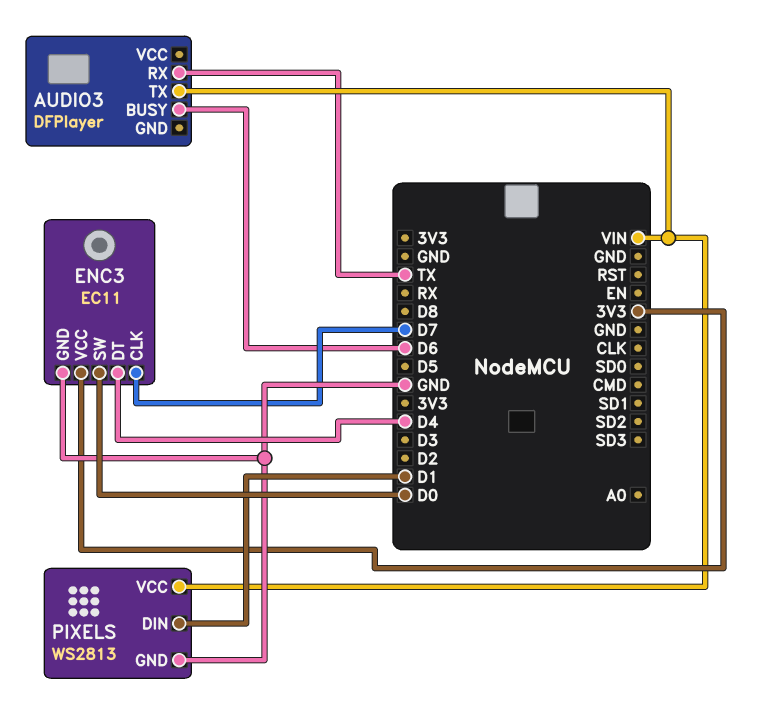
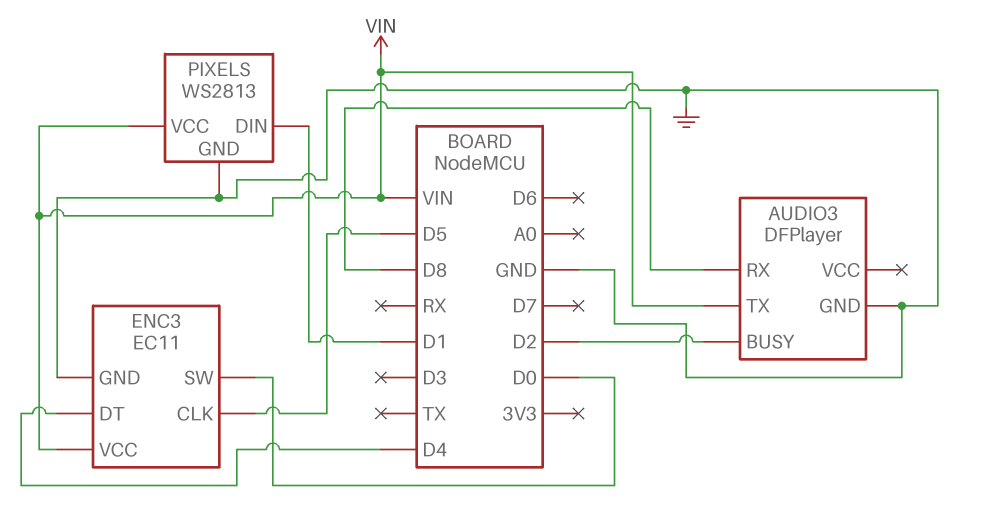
AUDIO3 pin BUSY: D6 -> D2
AUDIO3 pin GND: none -> GND
AUDIO3 pin RX: TX -> D8
ENC3 pin CLK: D7 -> D5
ENC3 pin VCC: 3V3 -> VIN

